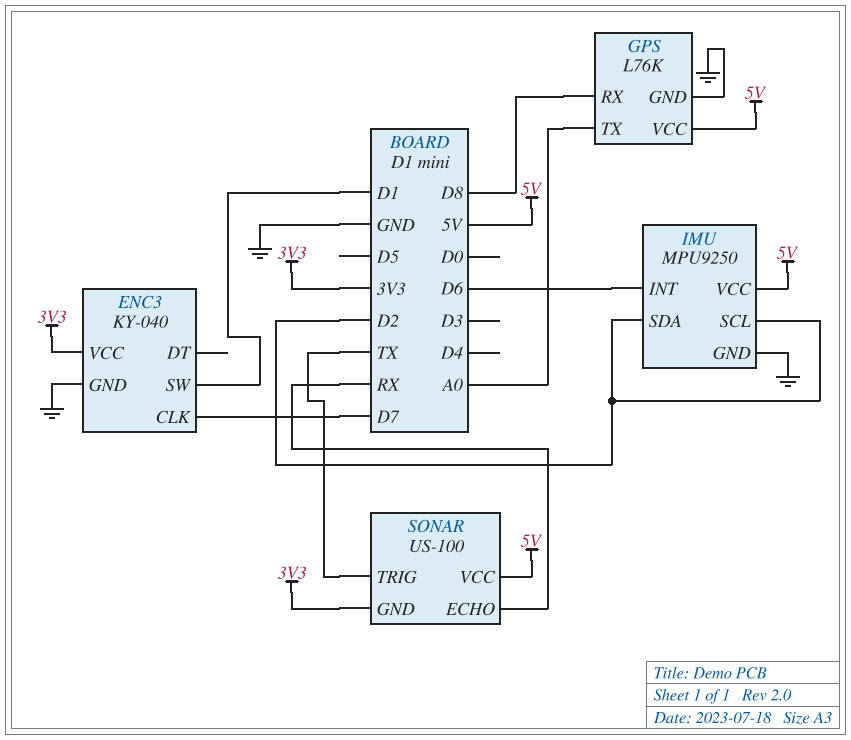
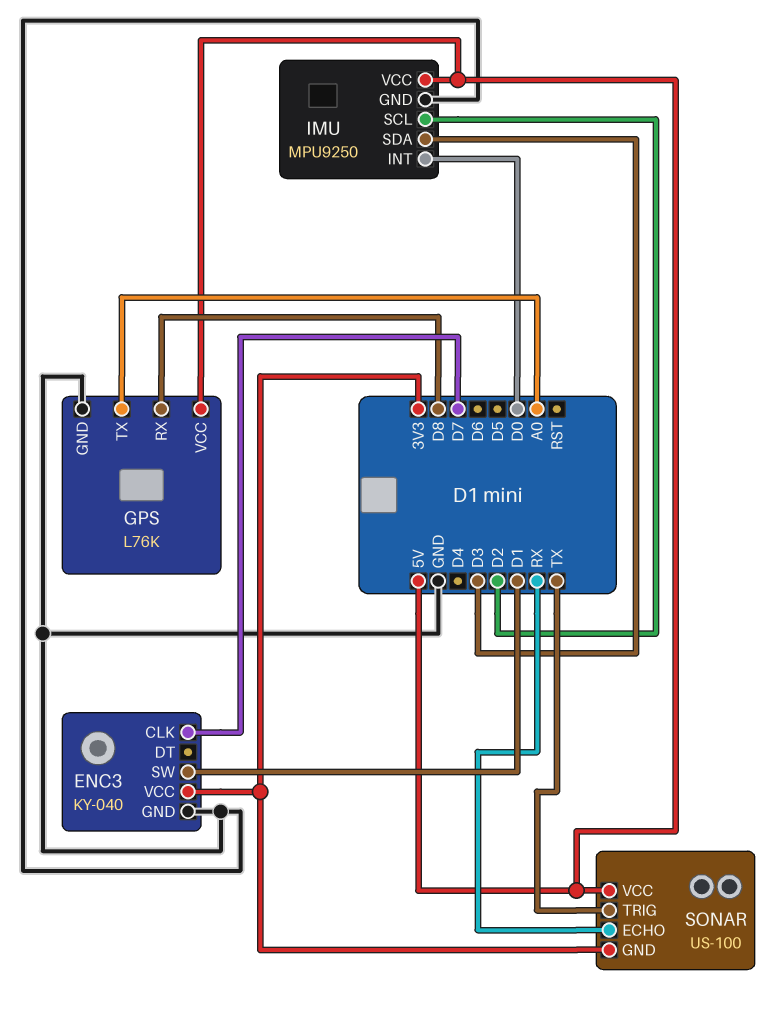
IMU pin INT: D6 -> D0
IMU pin SDA: D2 -> D3

